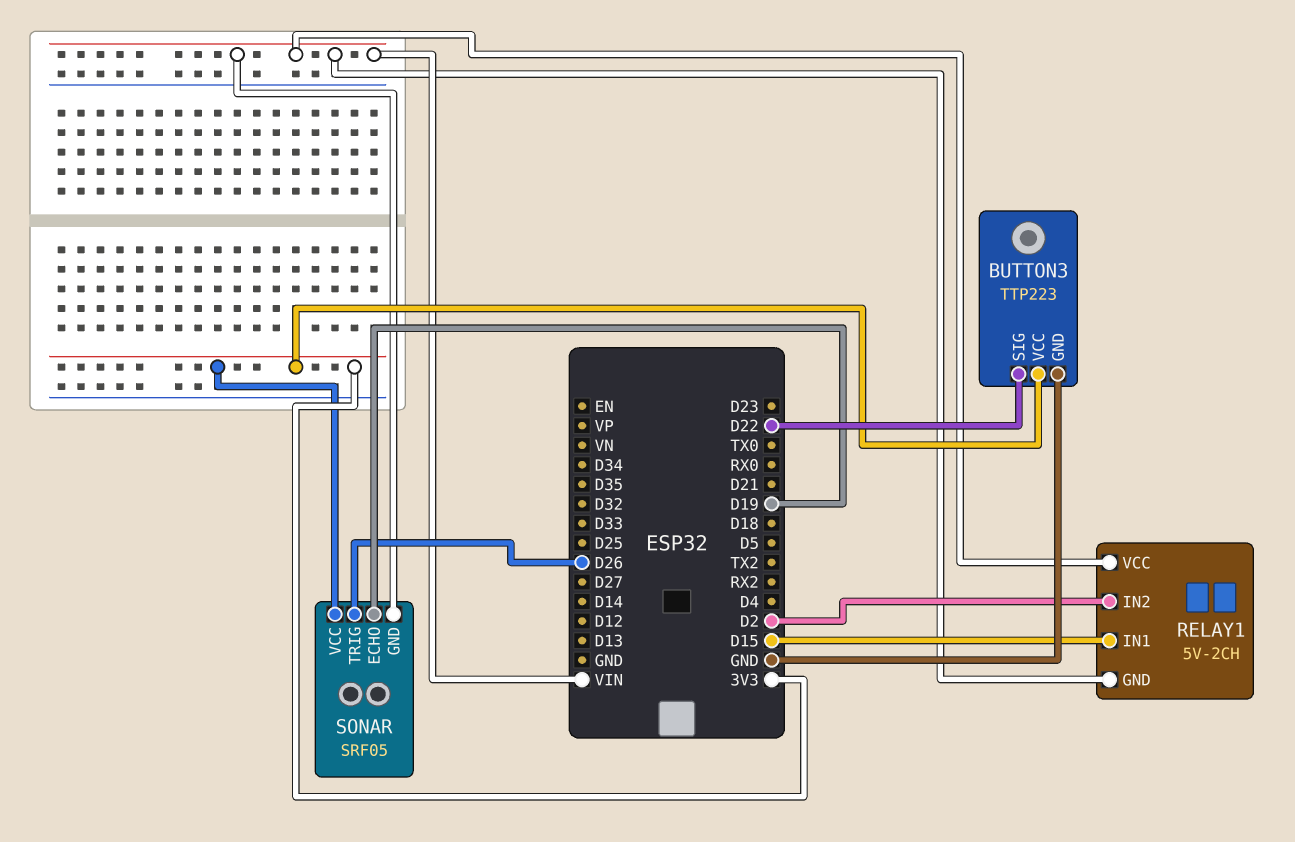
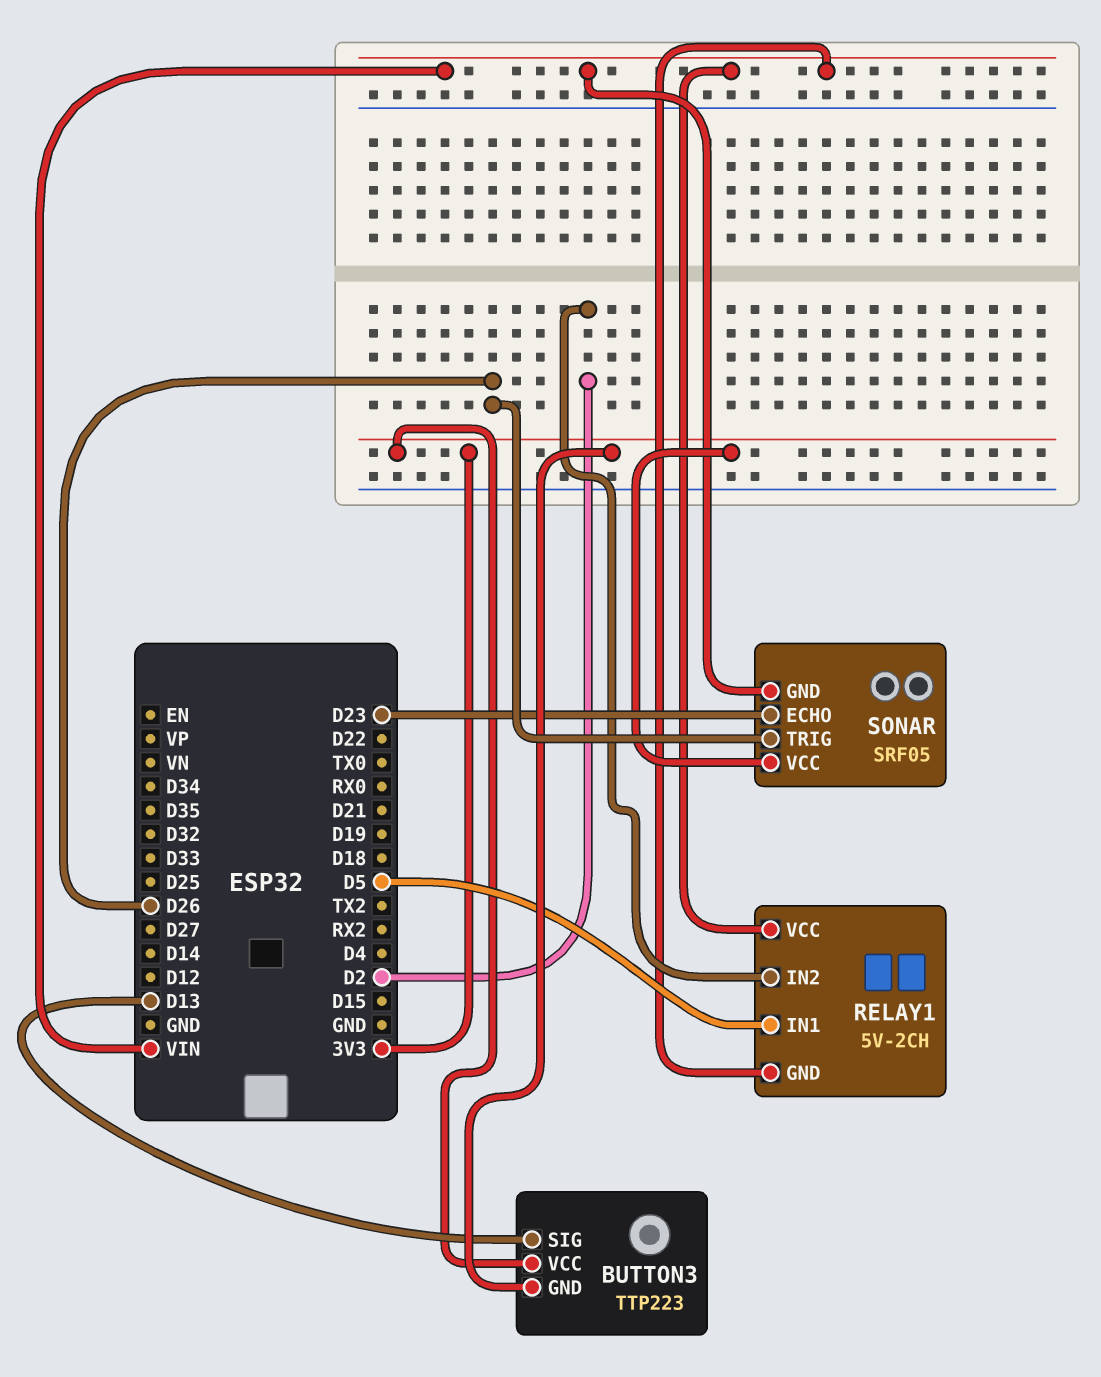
BUTTON3 pin GND: GND -> 3V3
BUTTON3 pin SIG: D22 -> D13
RELAY1 pin IN1: D15 -> D5
SONAR pin ECHO: D19 -> D23

